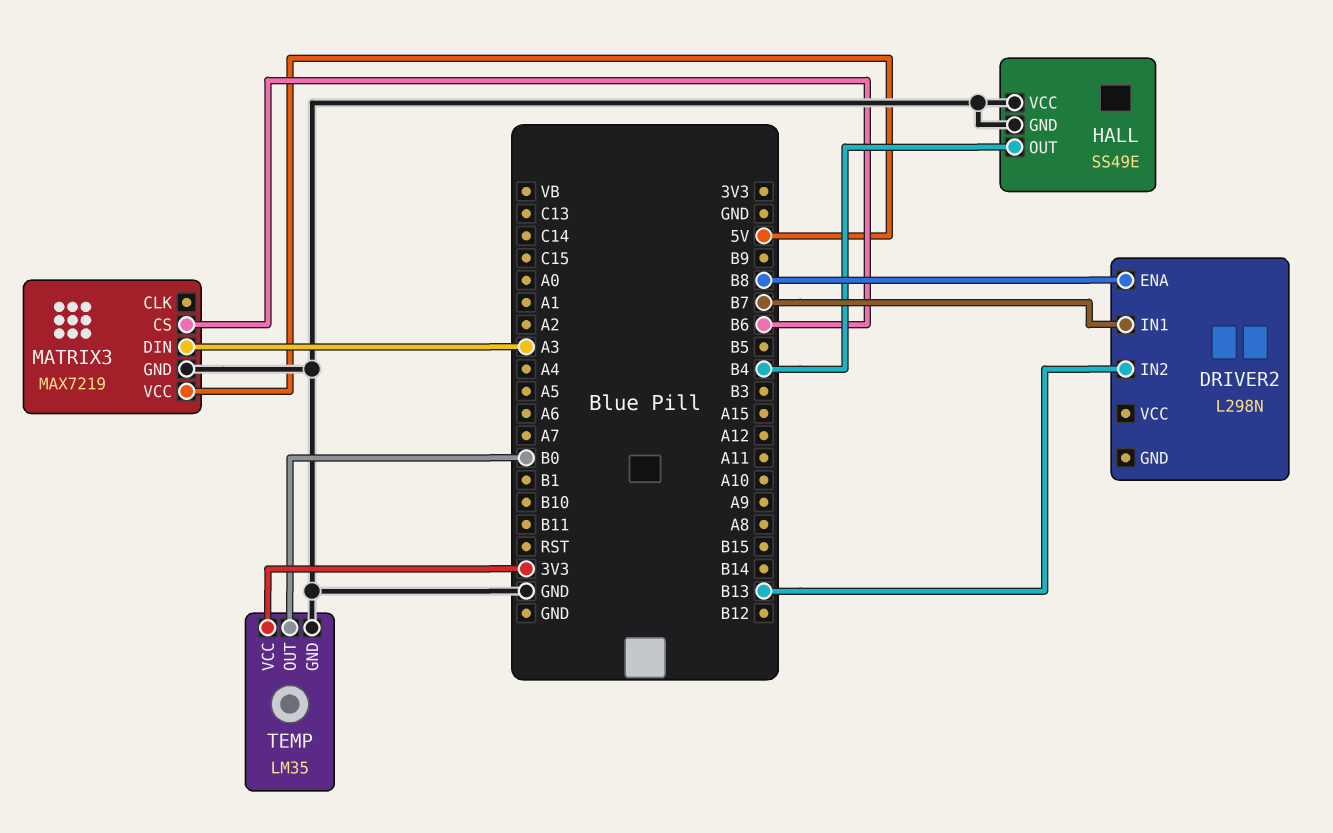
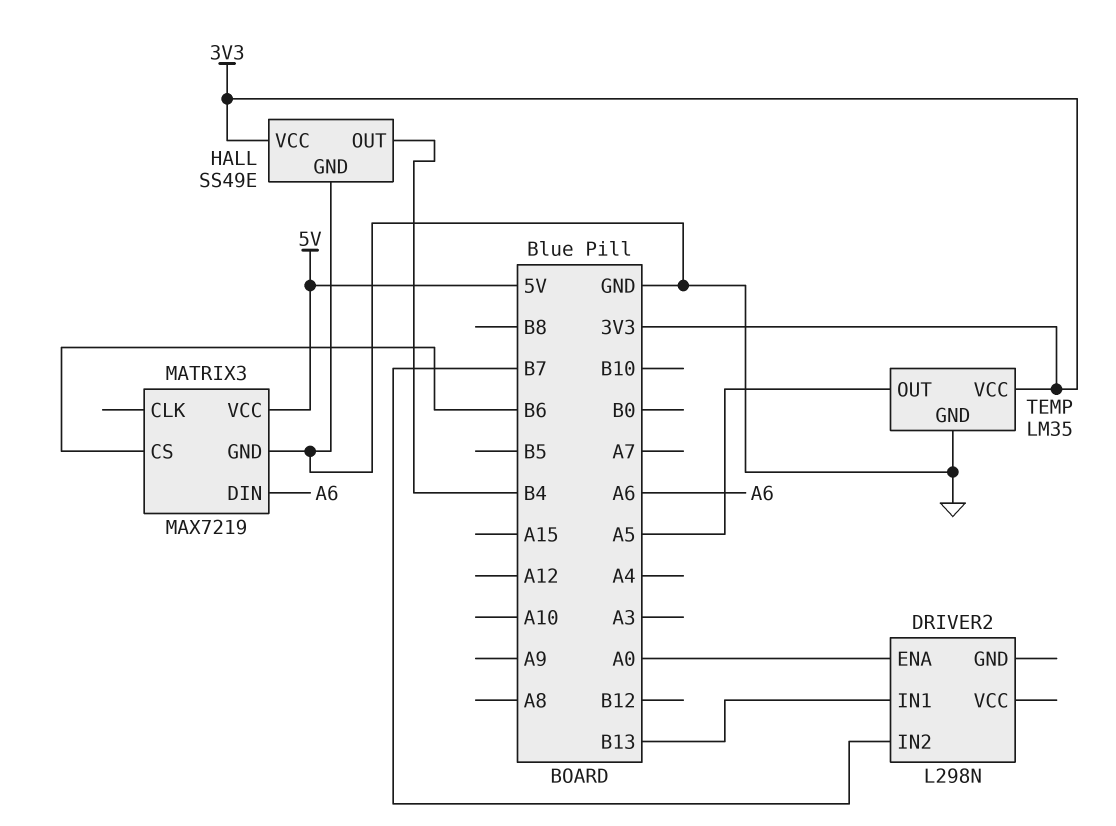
DRIVER2 pin ENA: B8 -> A0
DRIVER2 pin IN1: B7 -> B13
DRIVER2 pin IN2: B13 -> B7
HALL pin VCC: GND -> 3V3
MATRIX3 pin DIN: A3 -> A6
TEMP pin OUT: B0 -> A5

